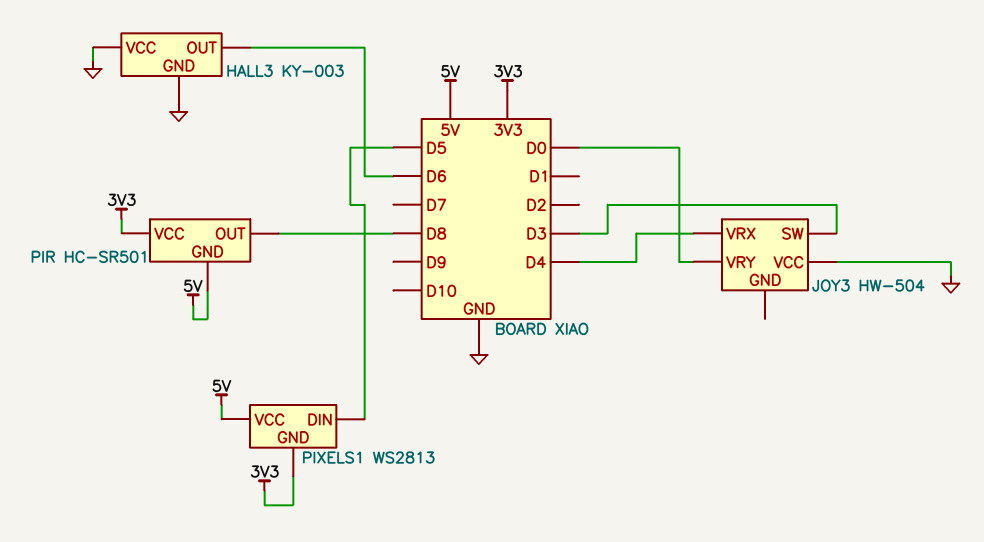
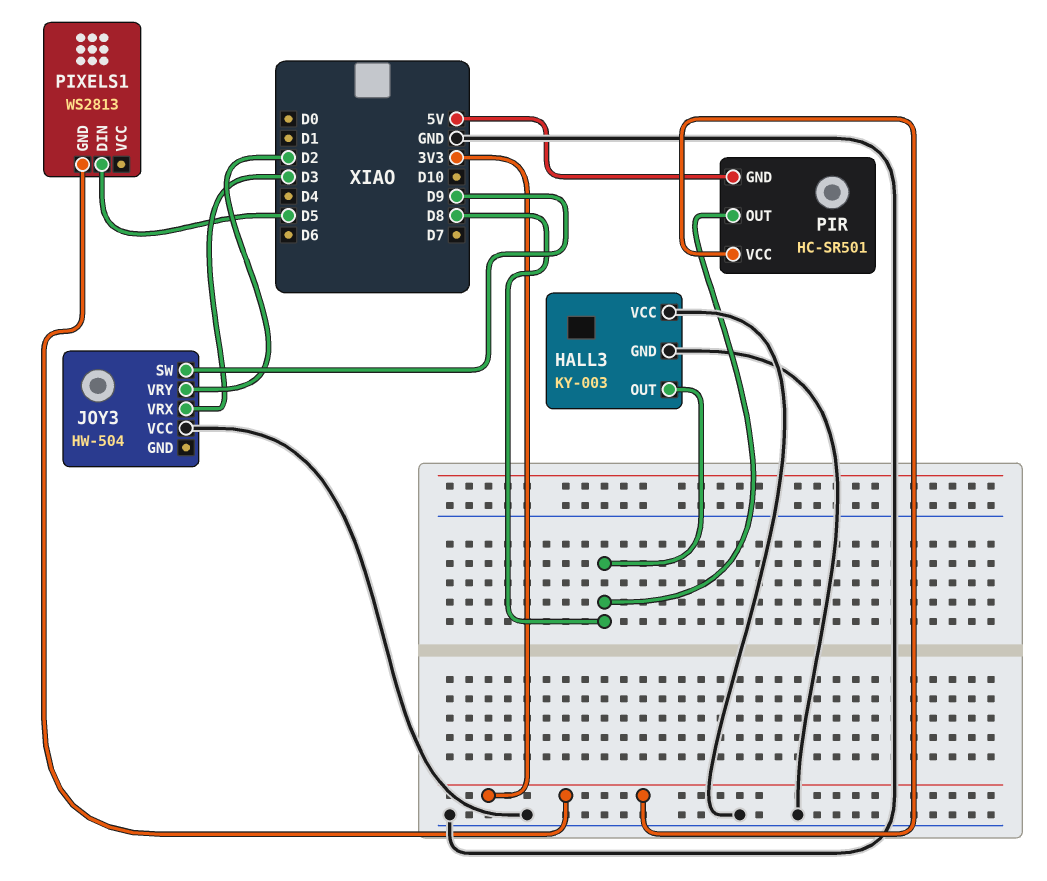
HALL3 pin OUT: D6 -> D8
JOY3 pin SW: D3 -> D9
JOY3 pin VRX: D4 -> D3
JOY3 pin VRY: D0 -> D2
PIXELS1 pin VCC: 5V -> none

